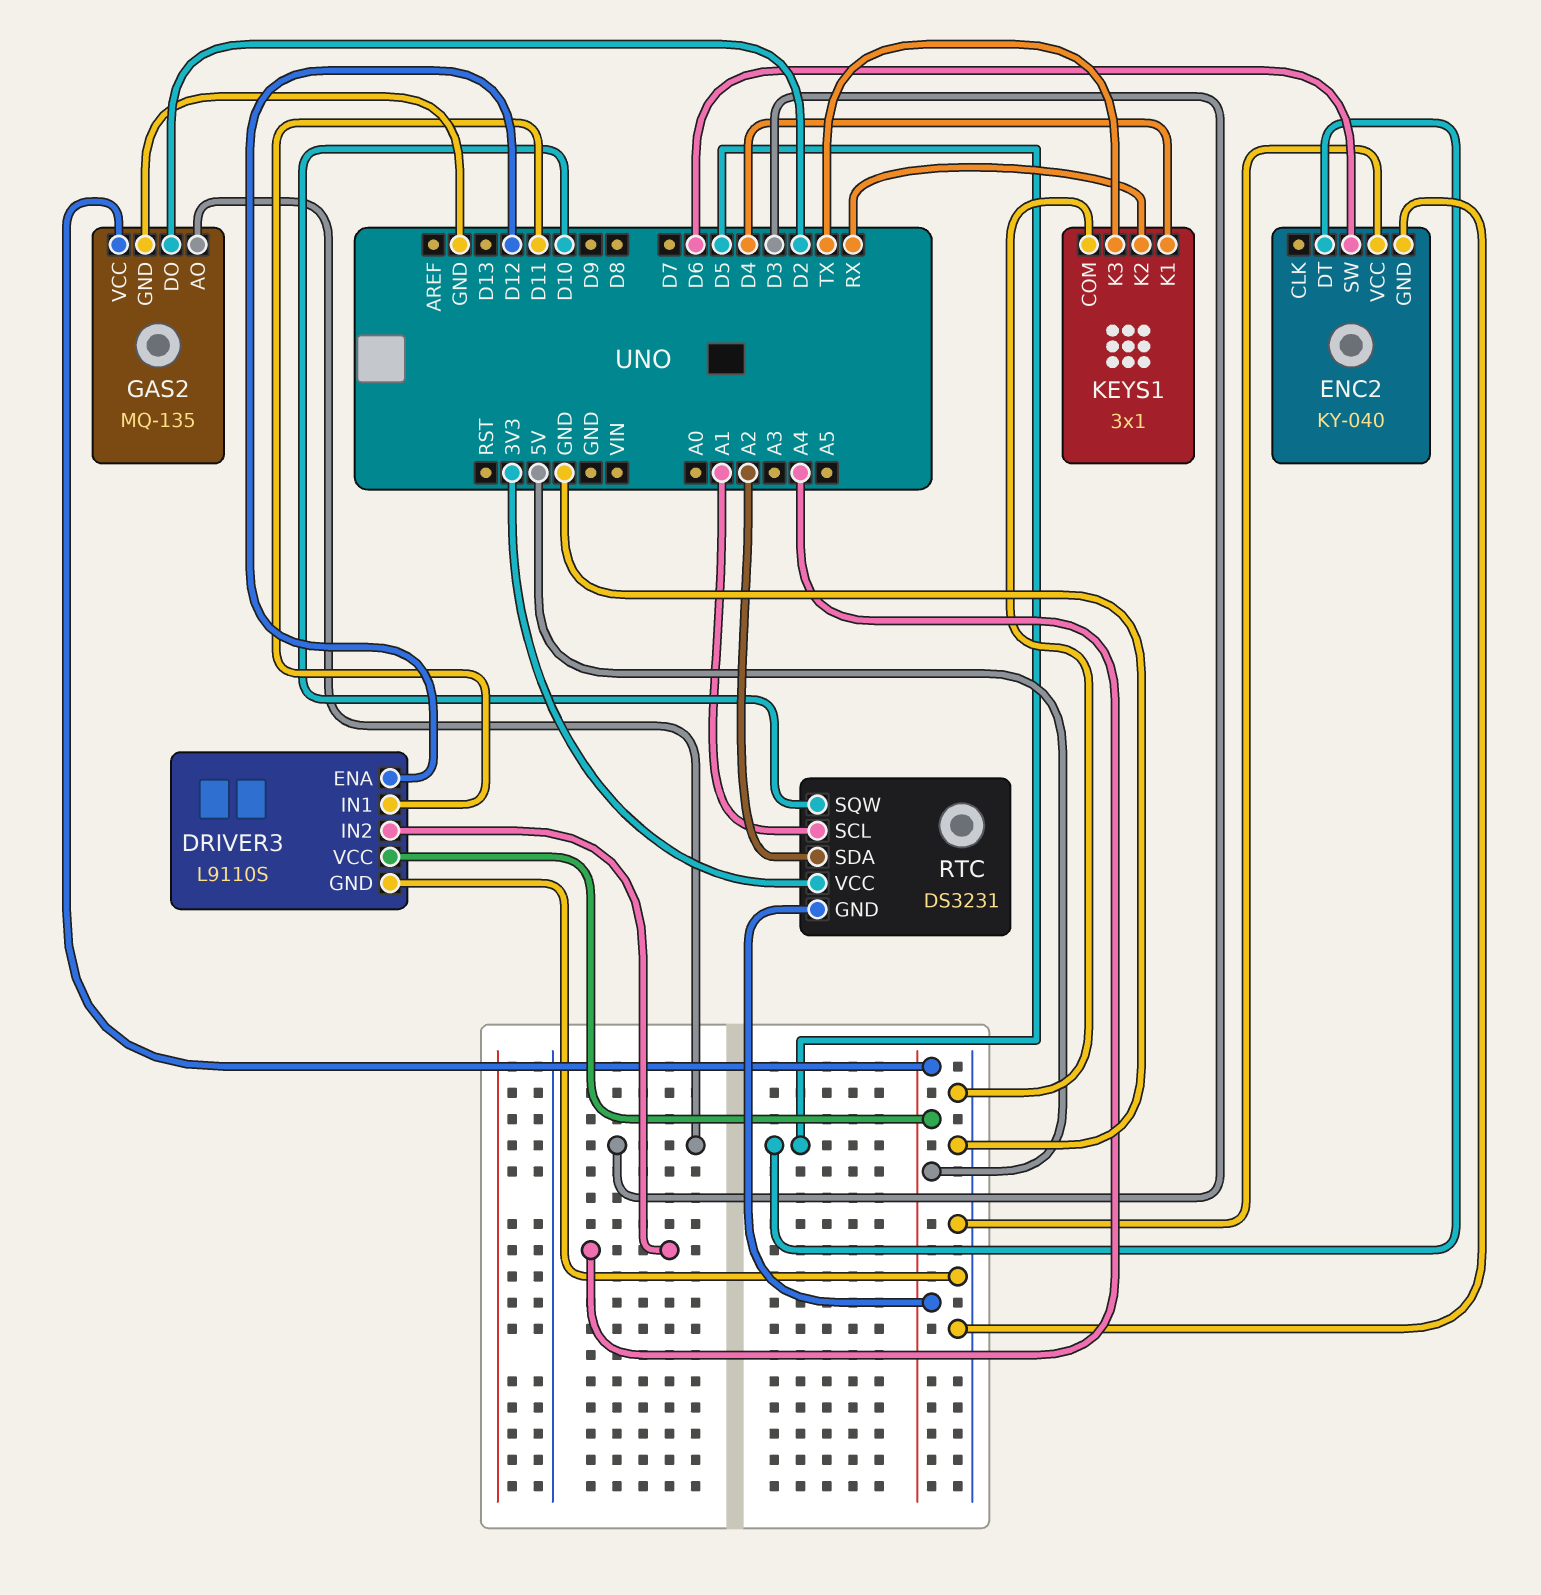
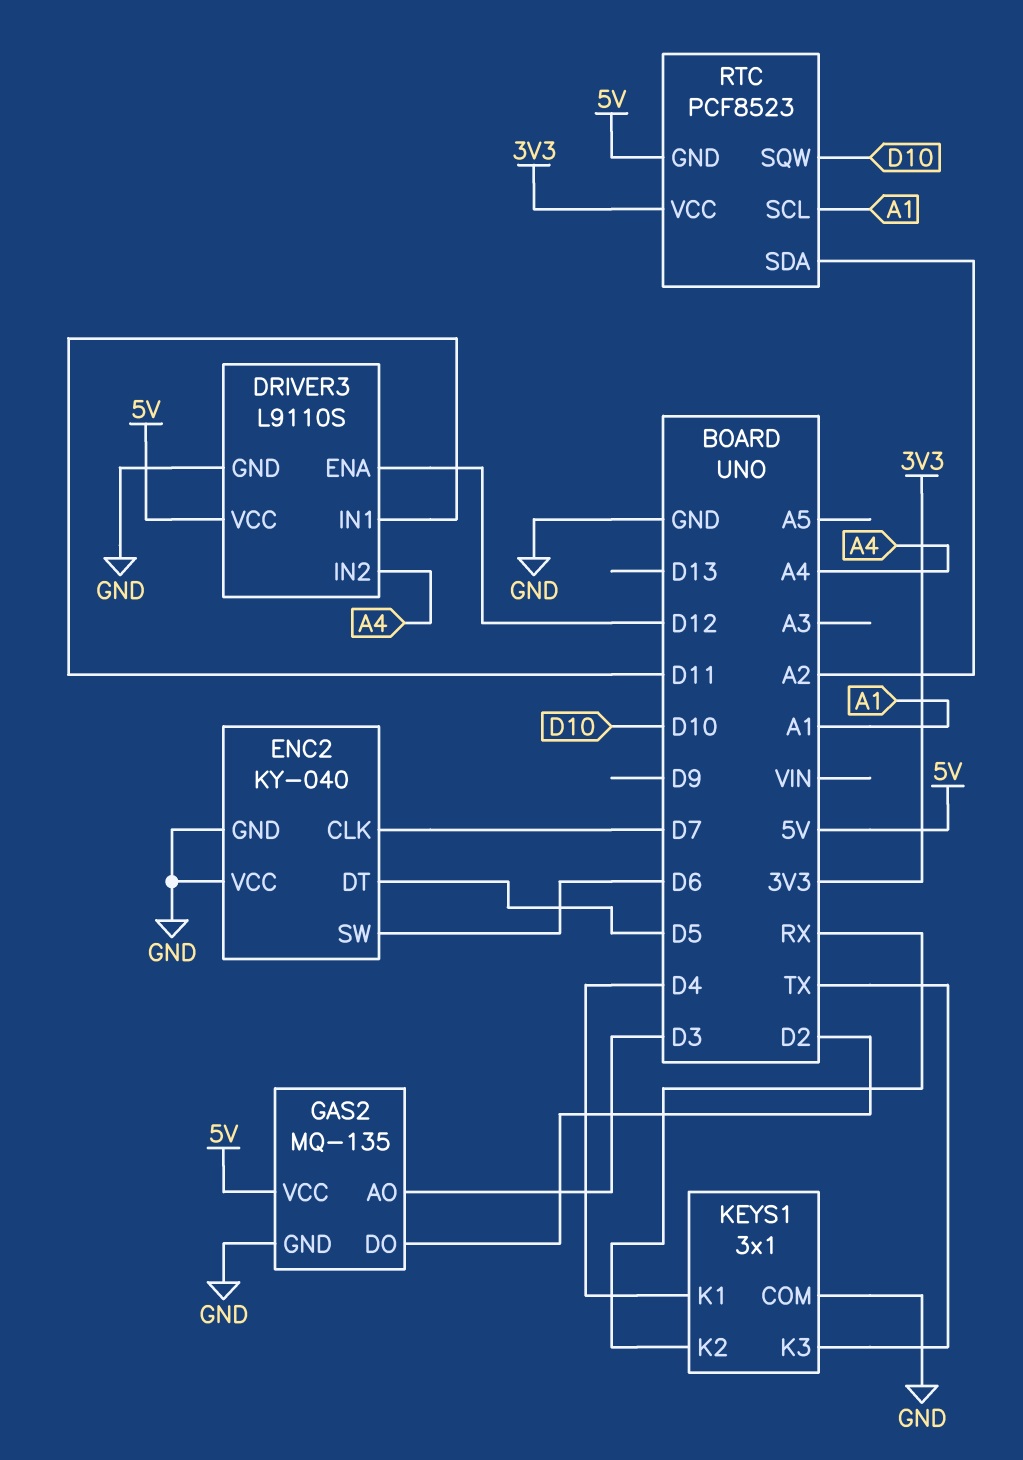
ENC2 pin CLK: none -> D7
RTC: DS3231 -> PCF8523

